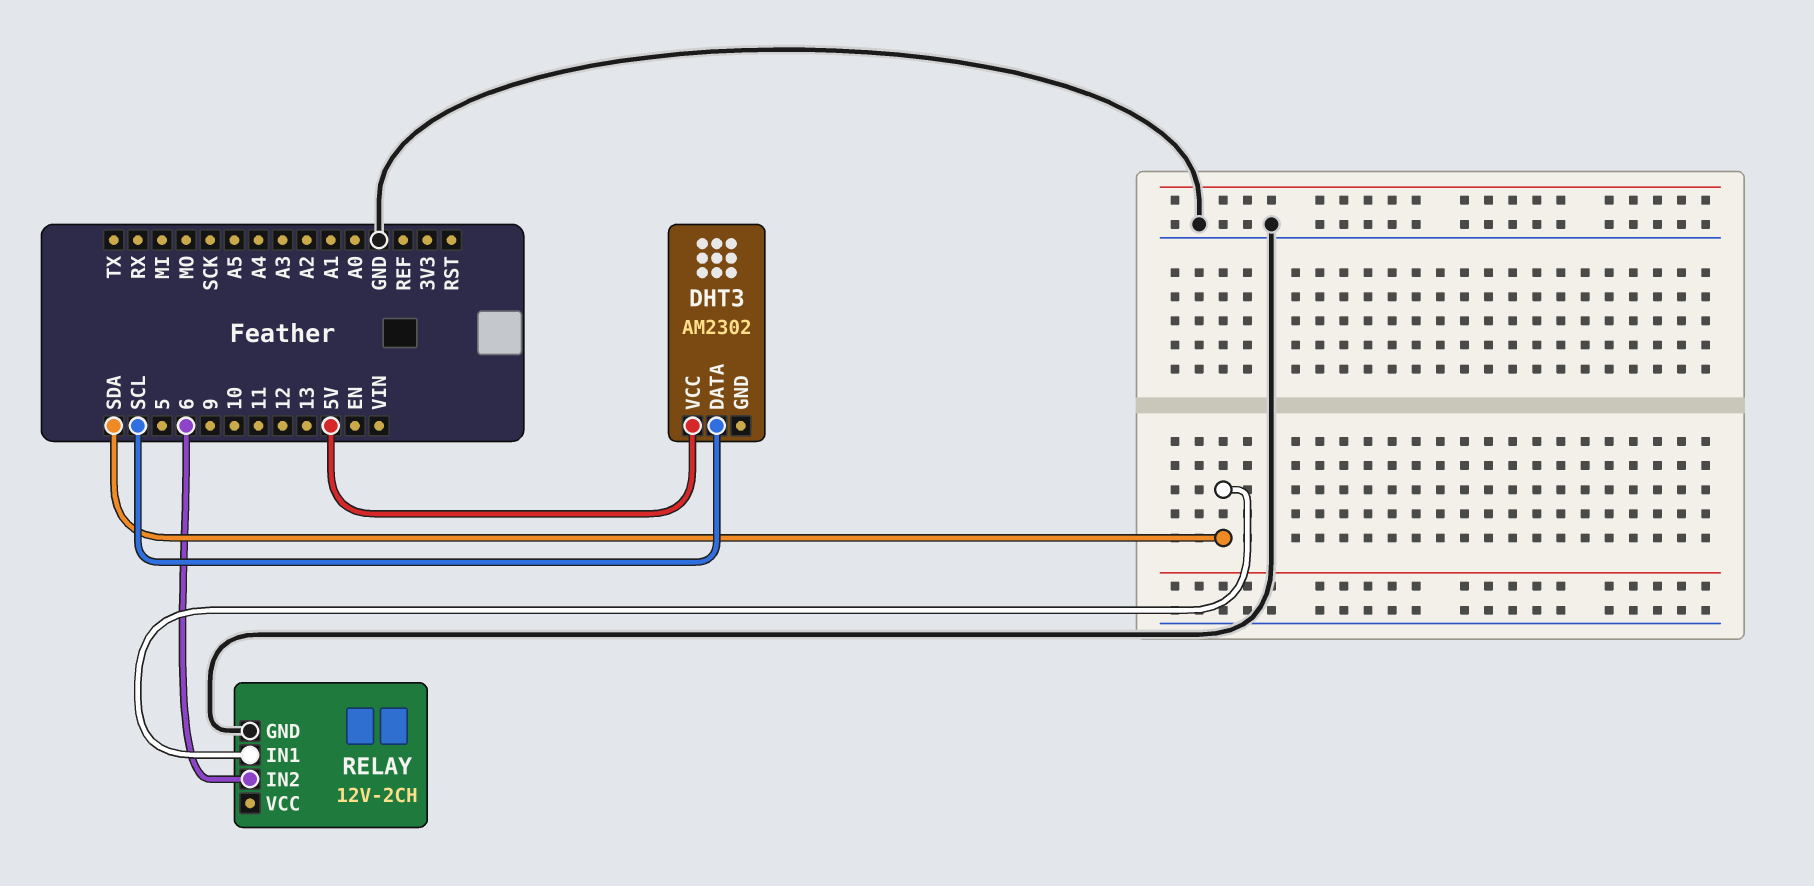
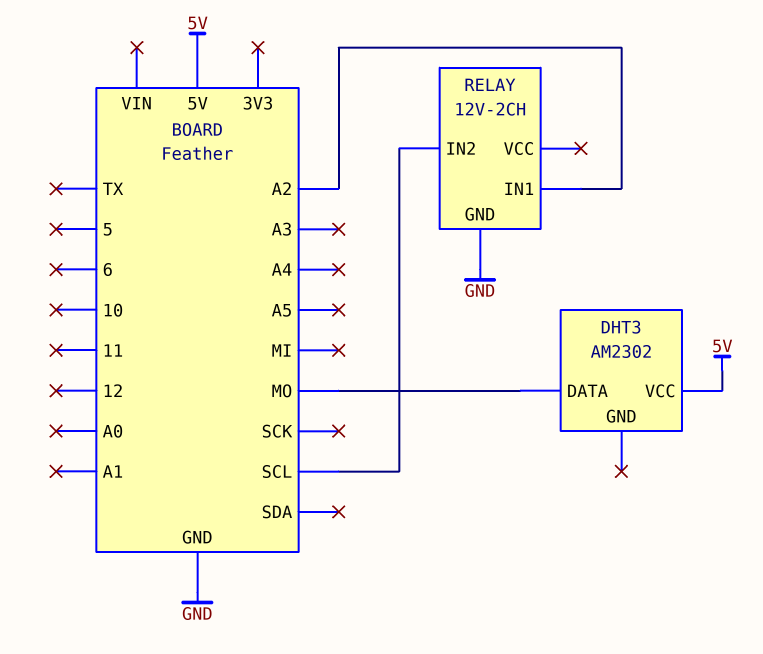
DHT3 pin DATA: SCL -> MO
RELAY pin IN1: SDA -> A2
RELAY pin IN2: 6 -> SCL

